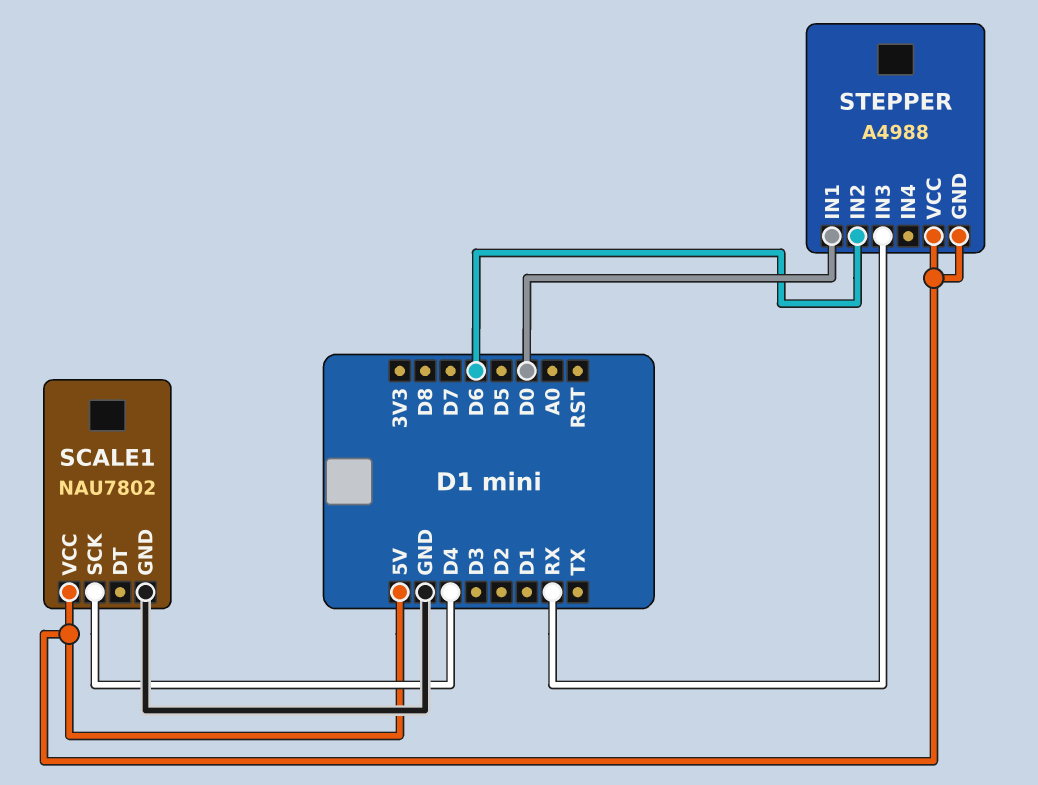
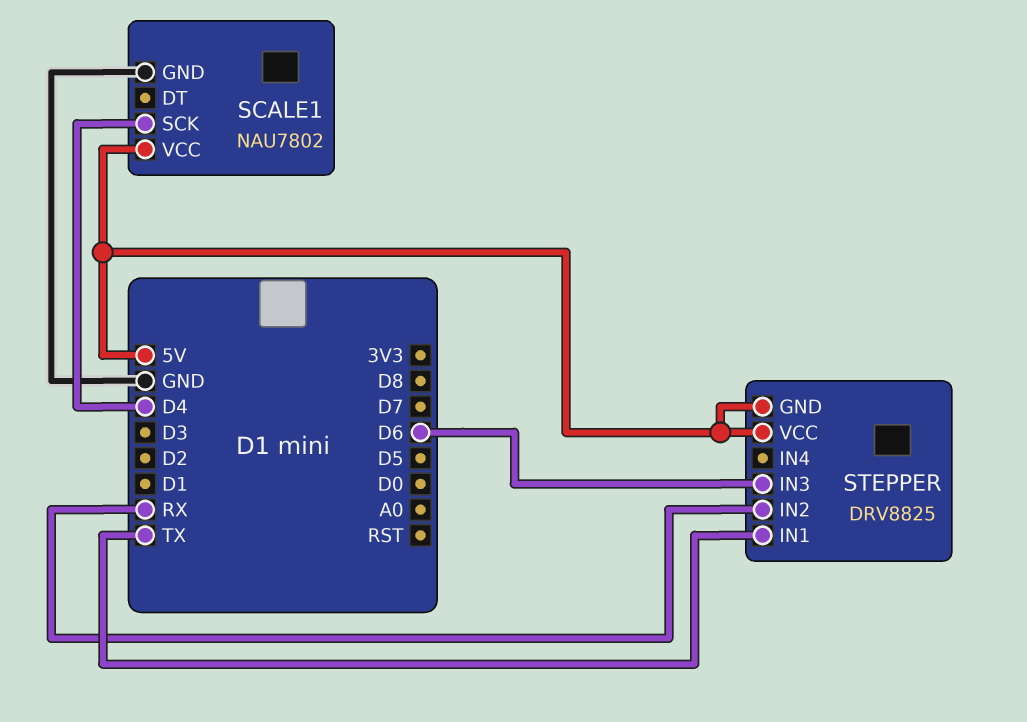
STEPPER: A4988 -> DRV8825
STEPPER pin IN1: D0 -> TX
STEPPER pin IN2: D6 -> RX
STEPPER pin IN3: RX -> D6

